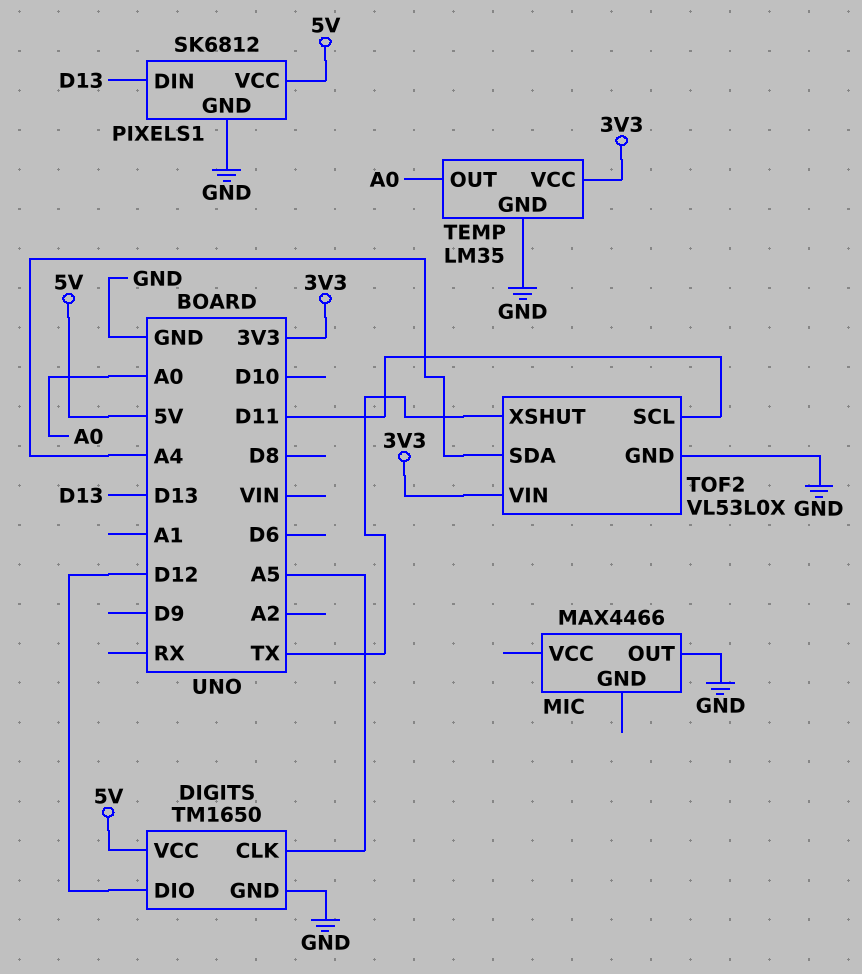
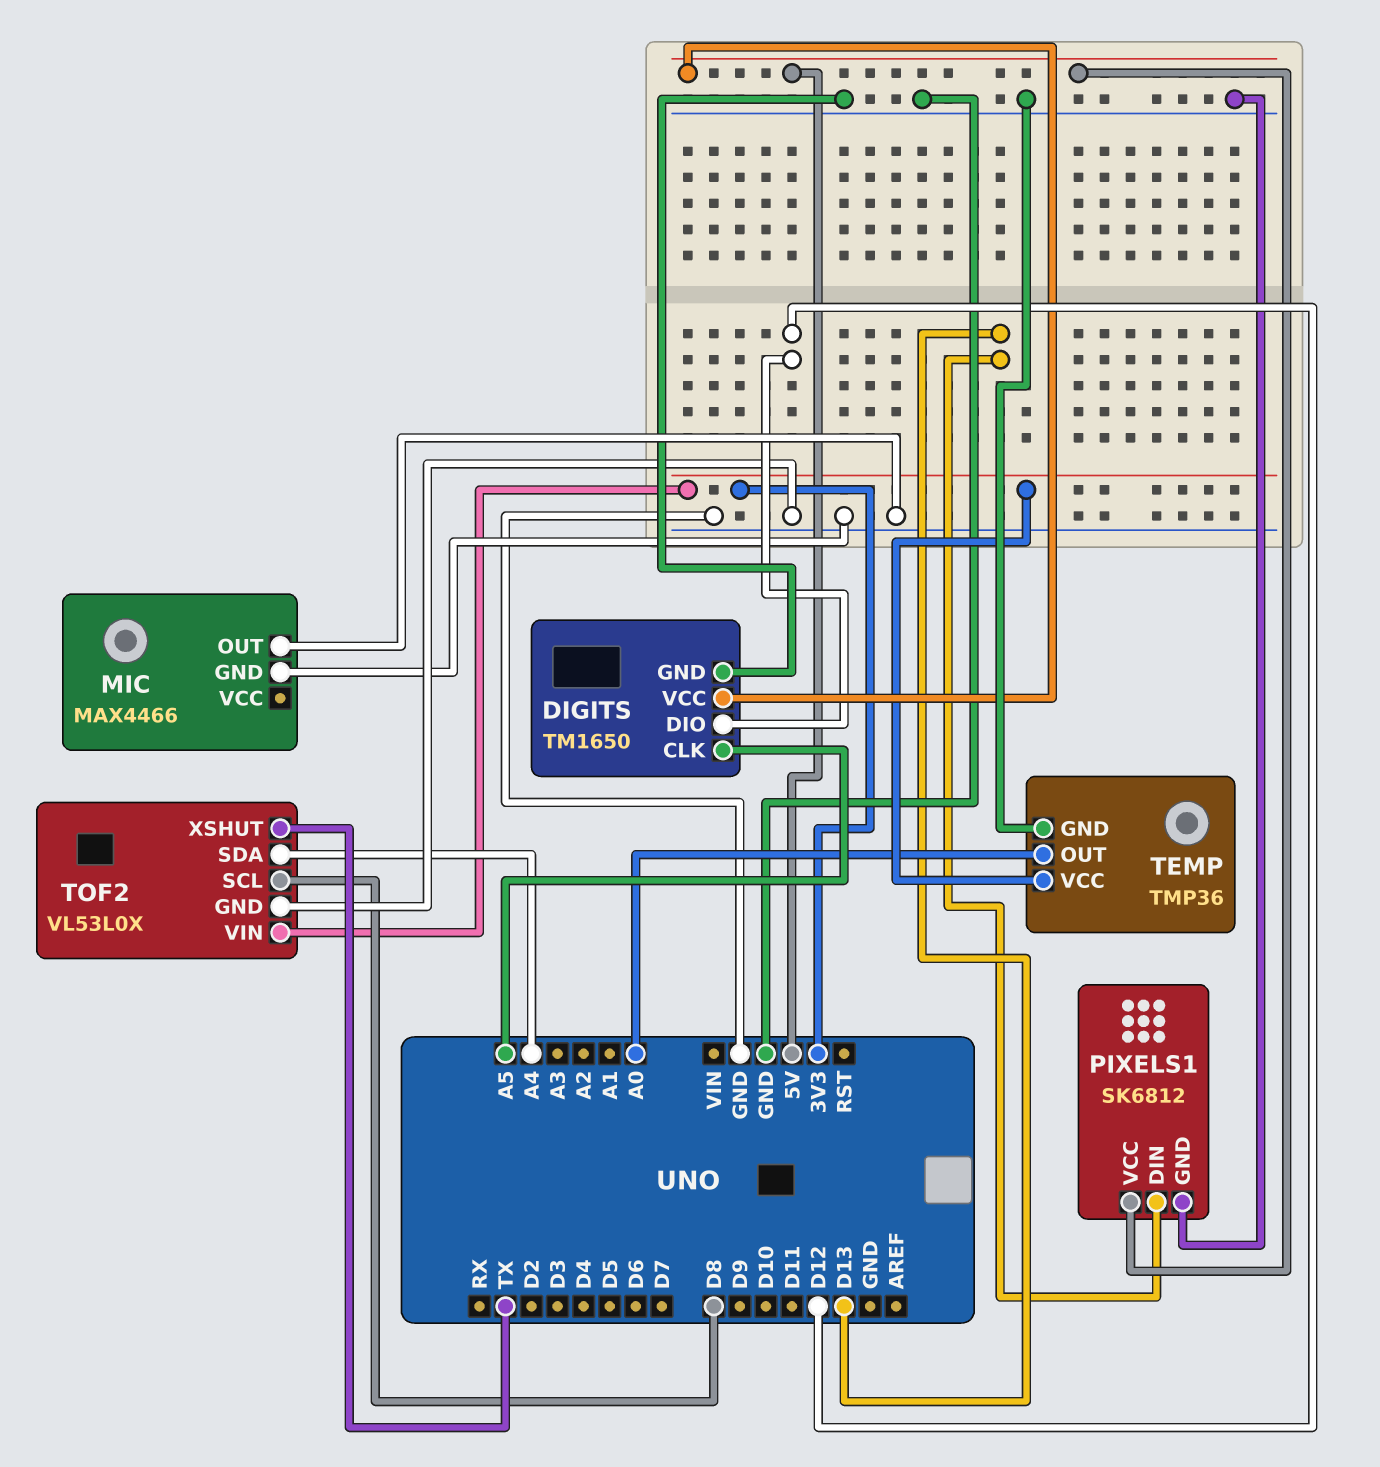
MIC pin GND: none -> GND
TEMP: LM35 -> TMP36
TOF2 pin SCL: D11 -> D8

